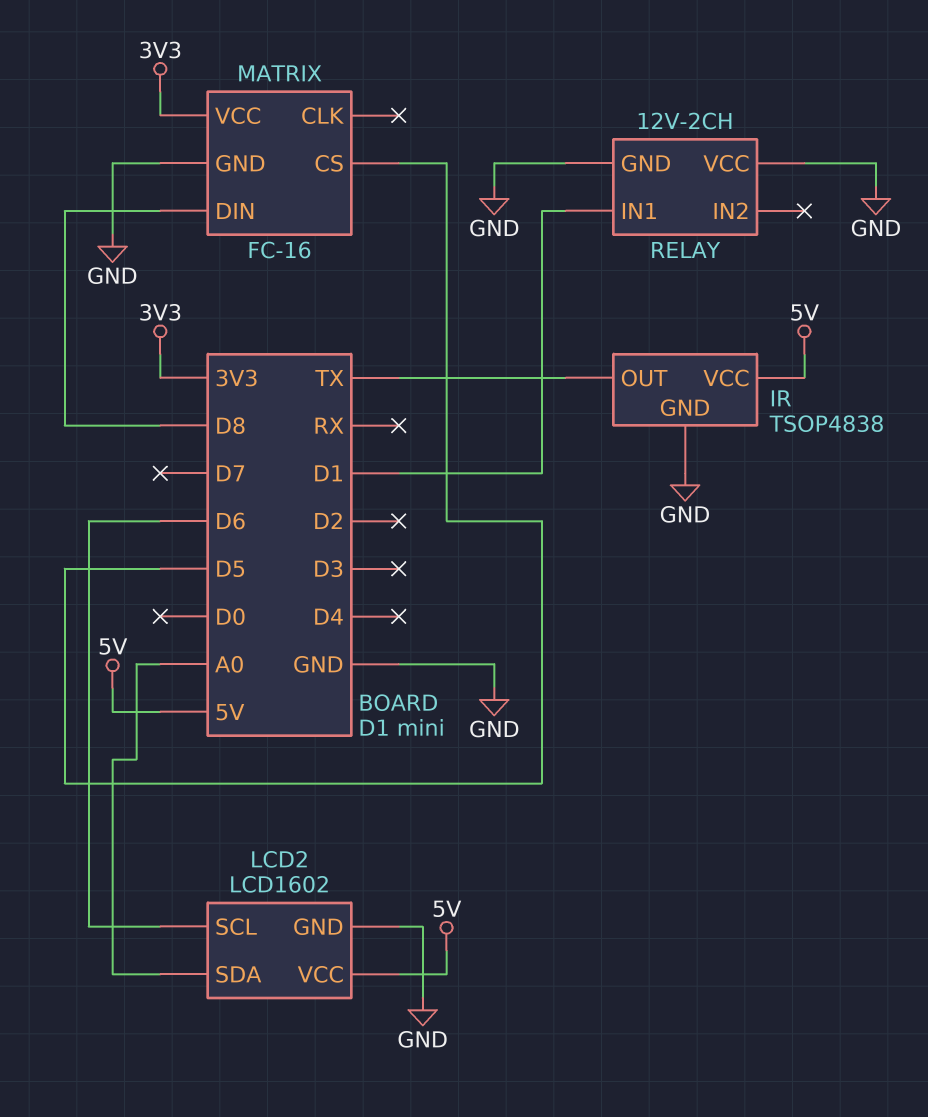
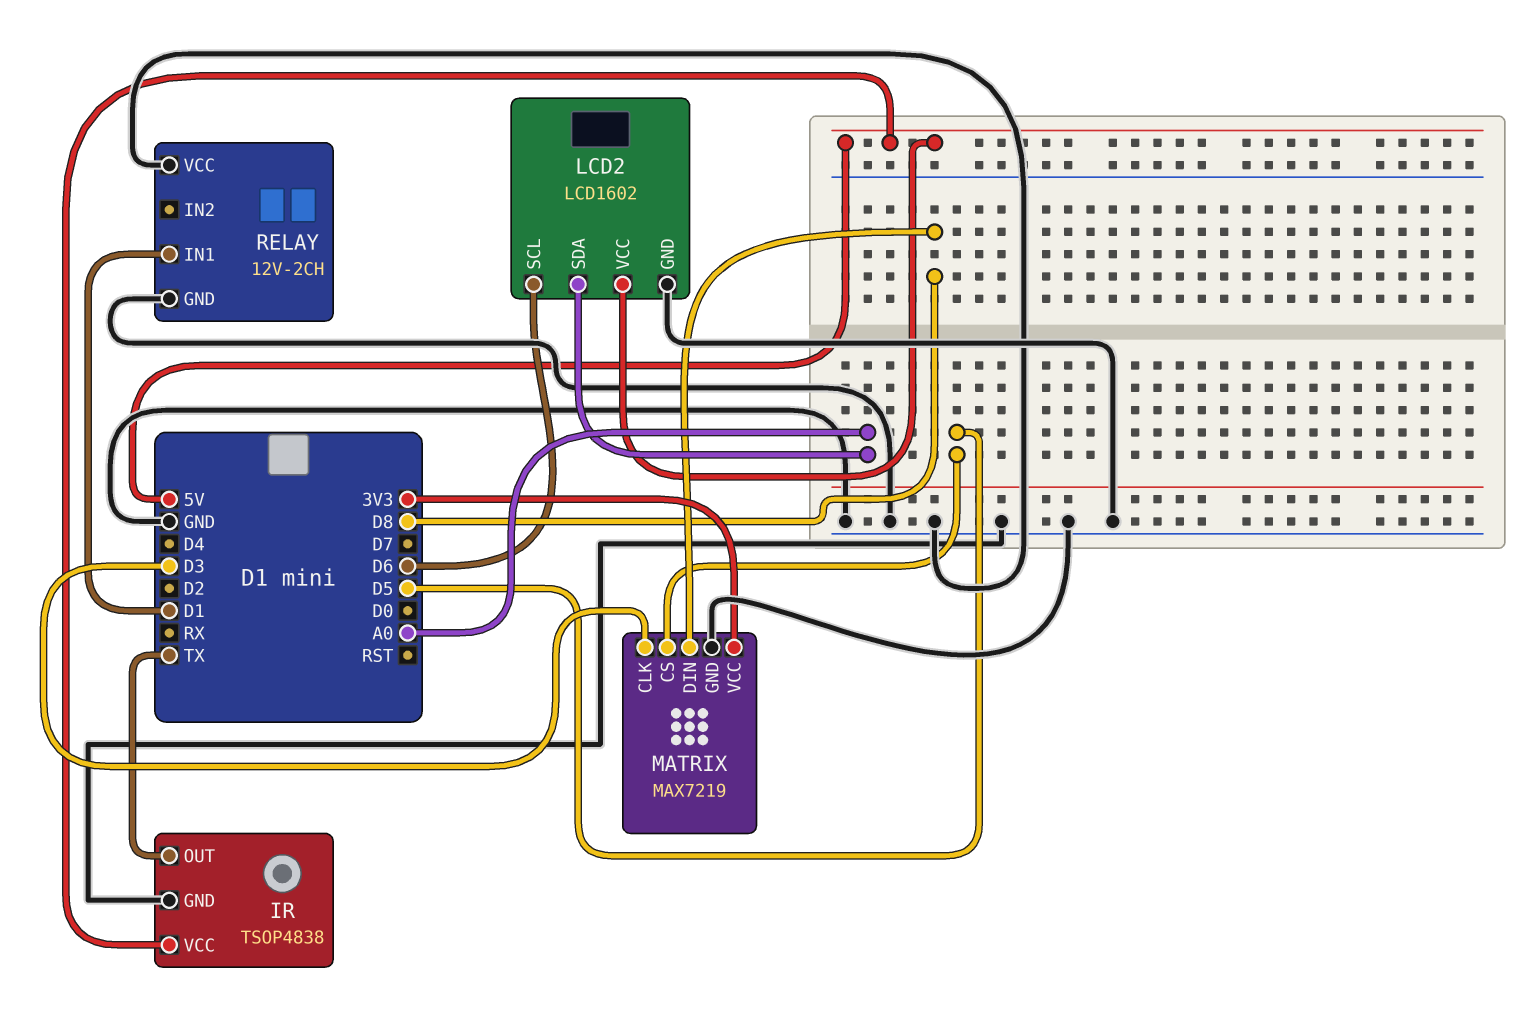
MATRIX: FC-16 -> MAX7219
MATRIX pin CLK: none -> D3

